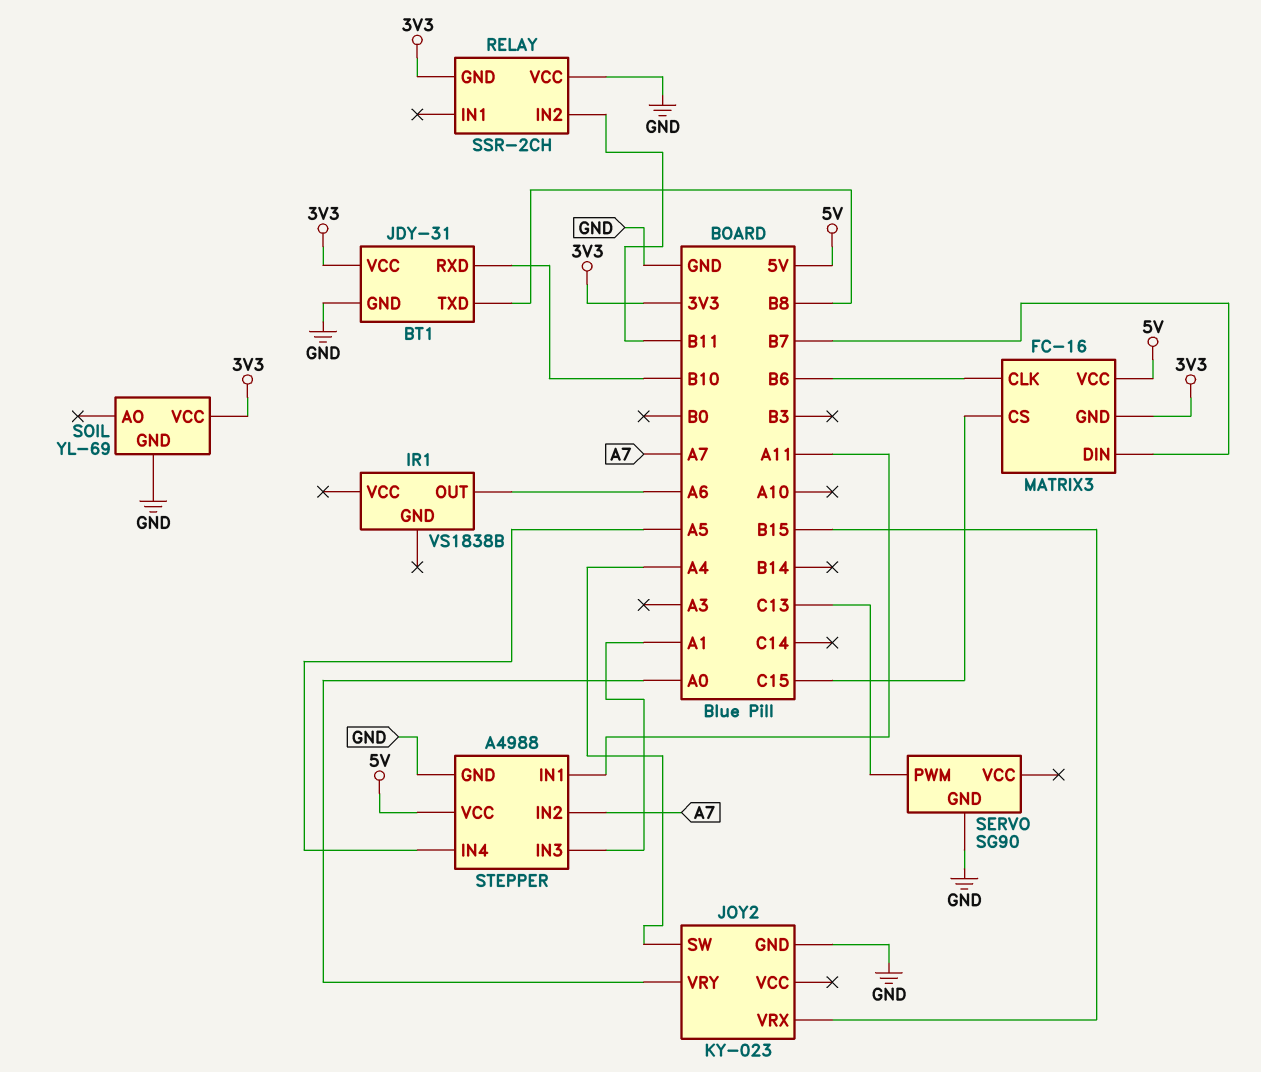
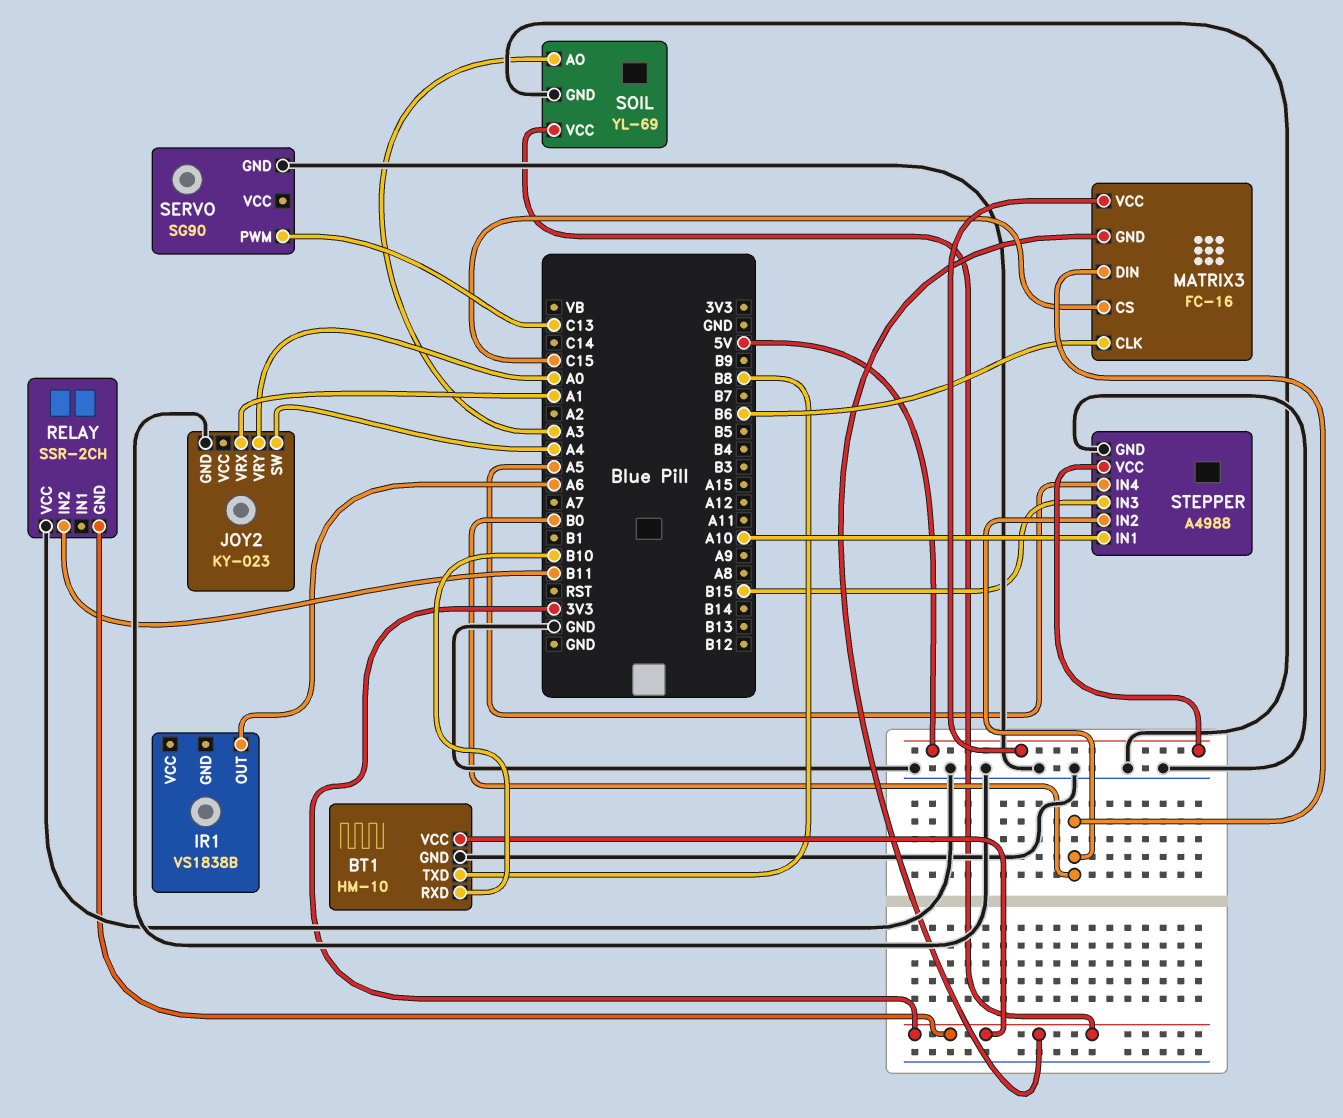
BT1: JDY-31 -> HM-10
JOY2 pin VRX: B15 -> A1
MATRIX3 pin DIN: B7 -> B0
SOIL pin AO: none -> A3
STEPPER pin IN1: A11 -> A10
STEPPER pin IN2: A7 -> B0
STEPPER pin IN3: A1 -> B15

